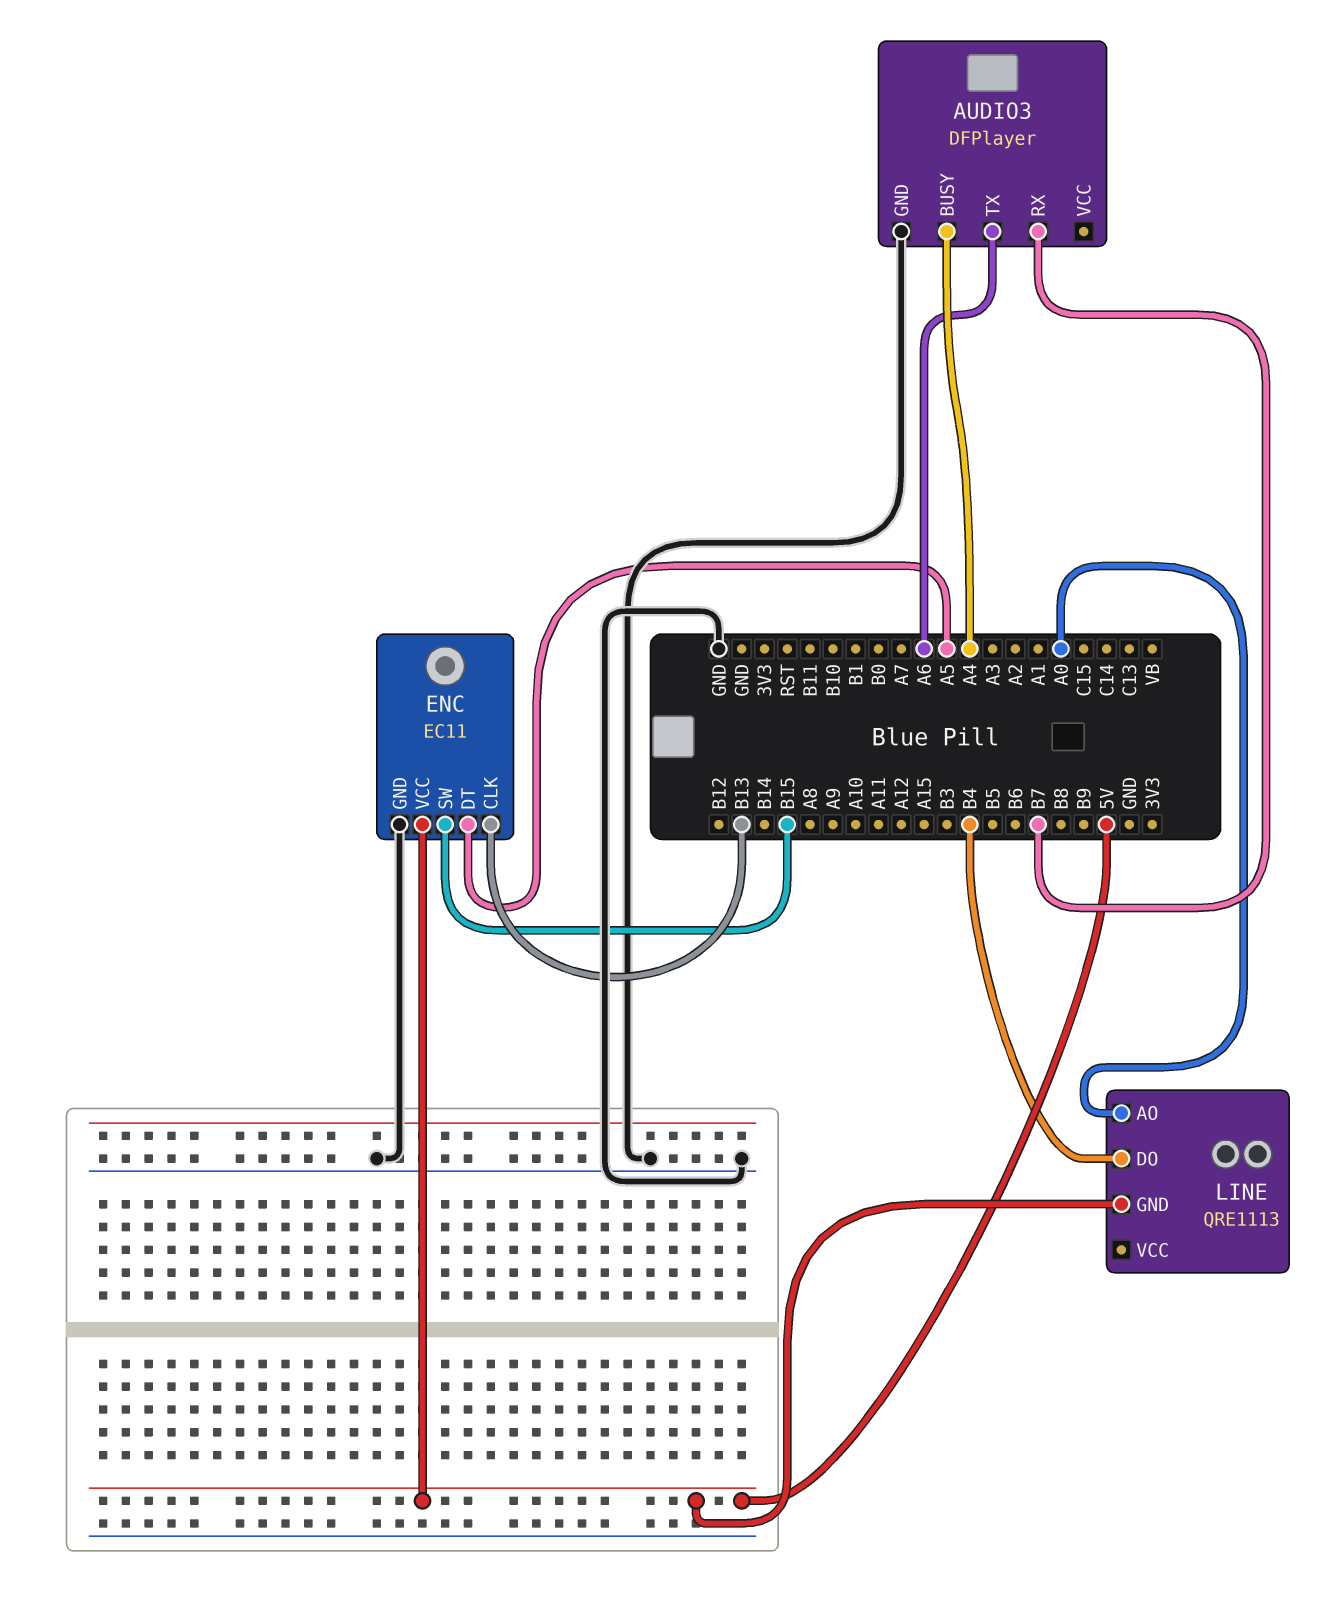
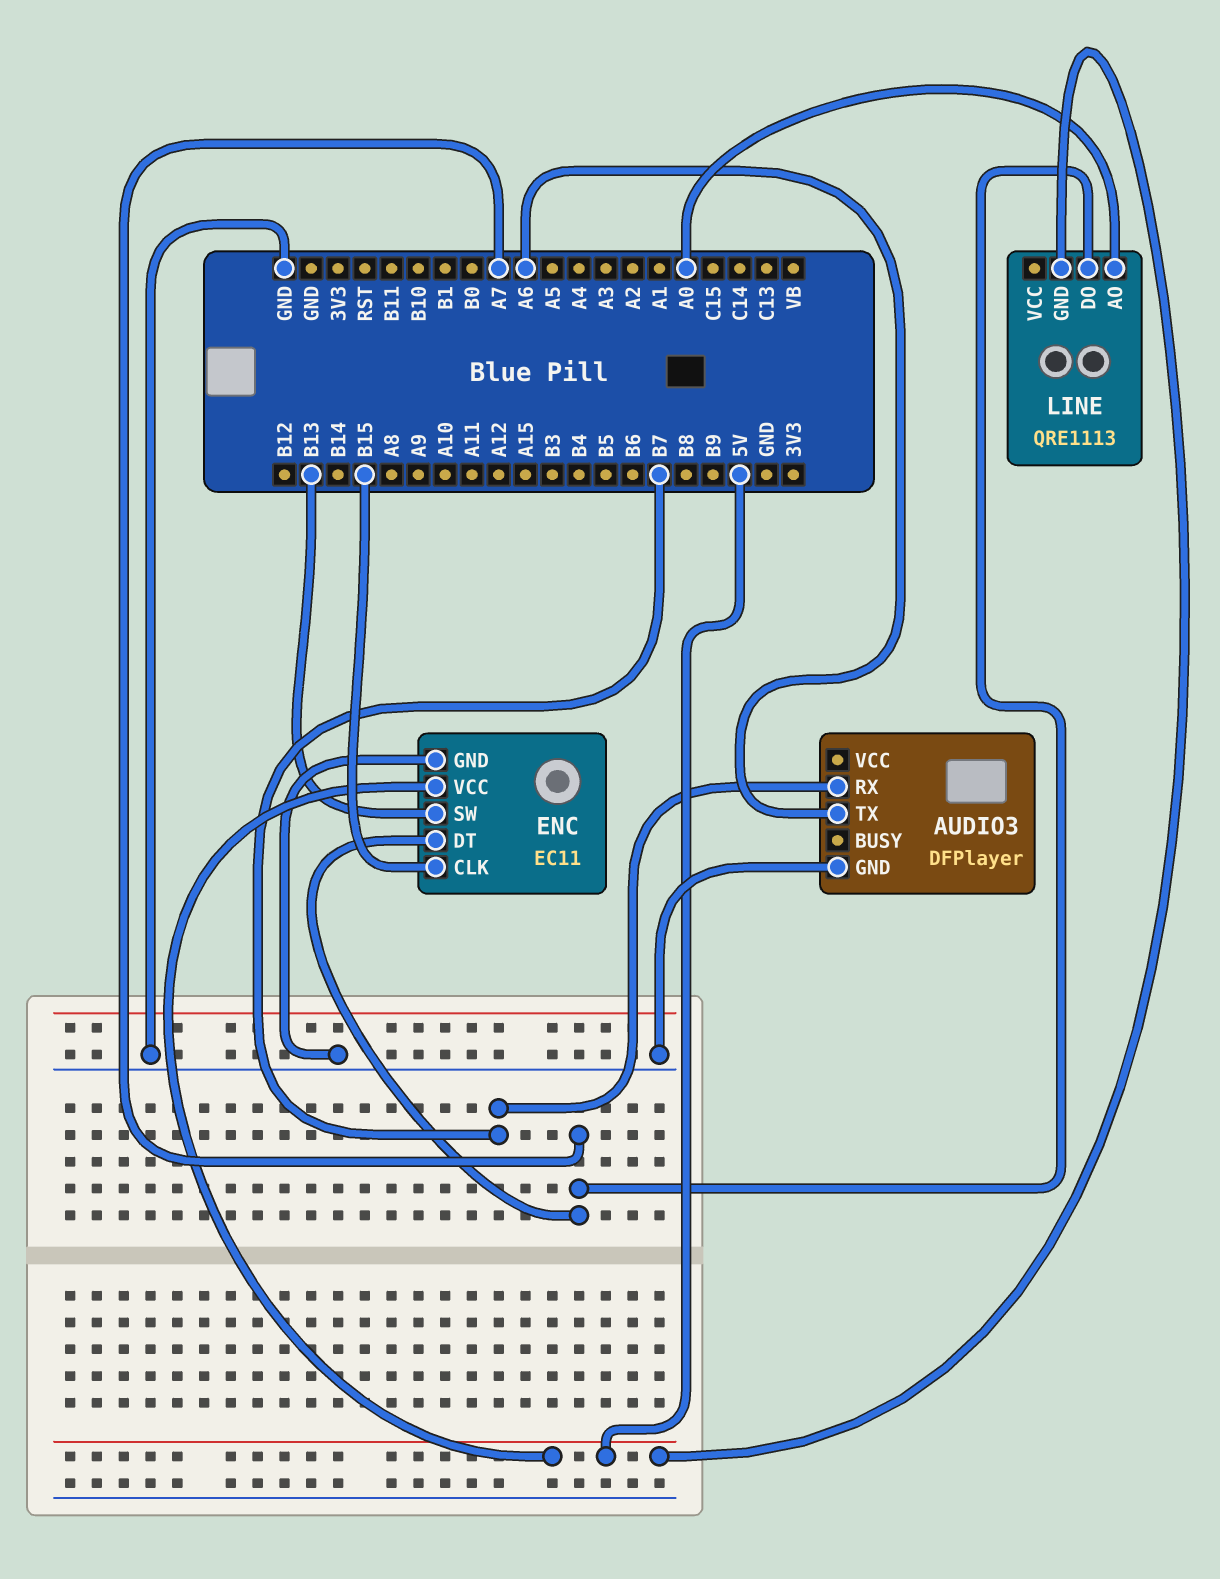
AUDIO3 pin BUSY: A4 -> none
ENC pin CLK: B13 -> B15
ENC pin DT: A5 -> A7
ENC pin SW: B15 -> B13
LINE pin DO: B4 -> A7

